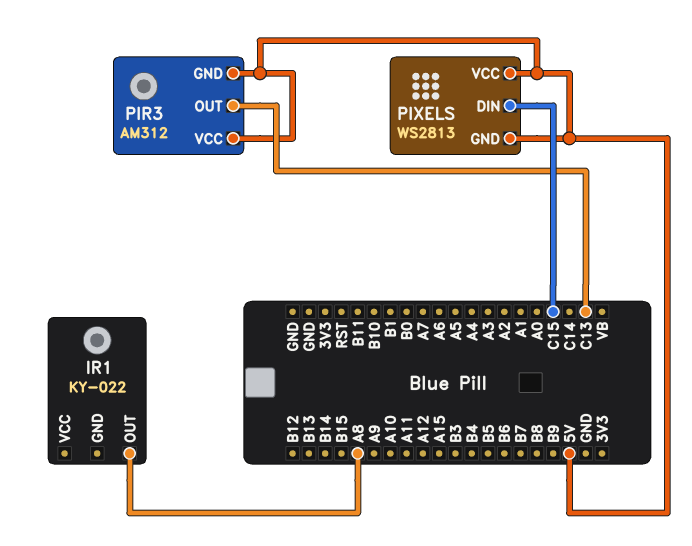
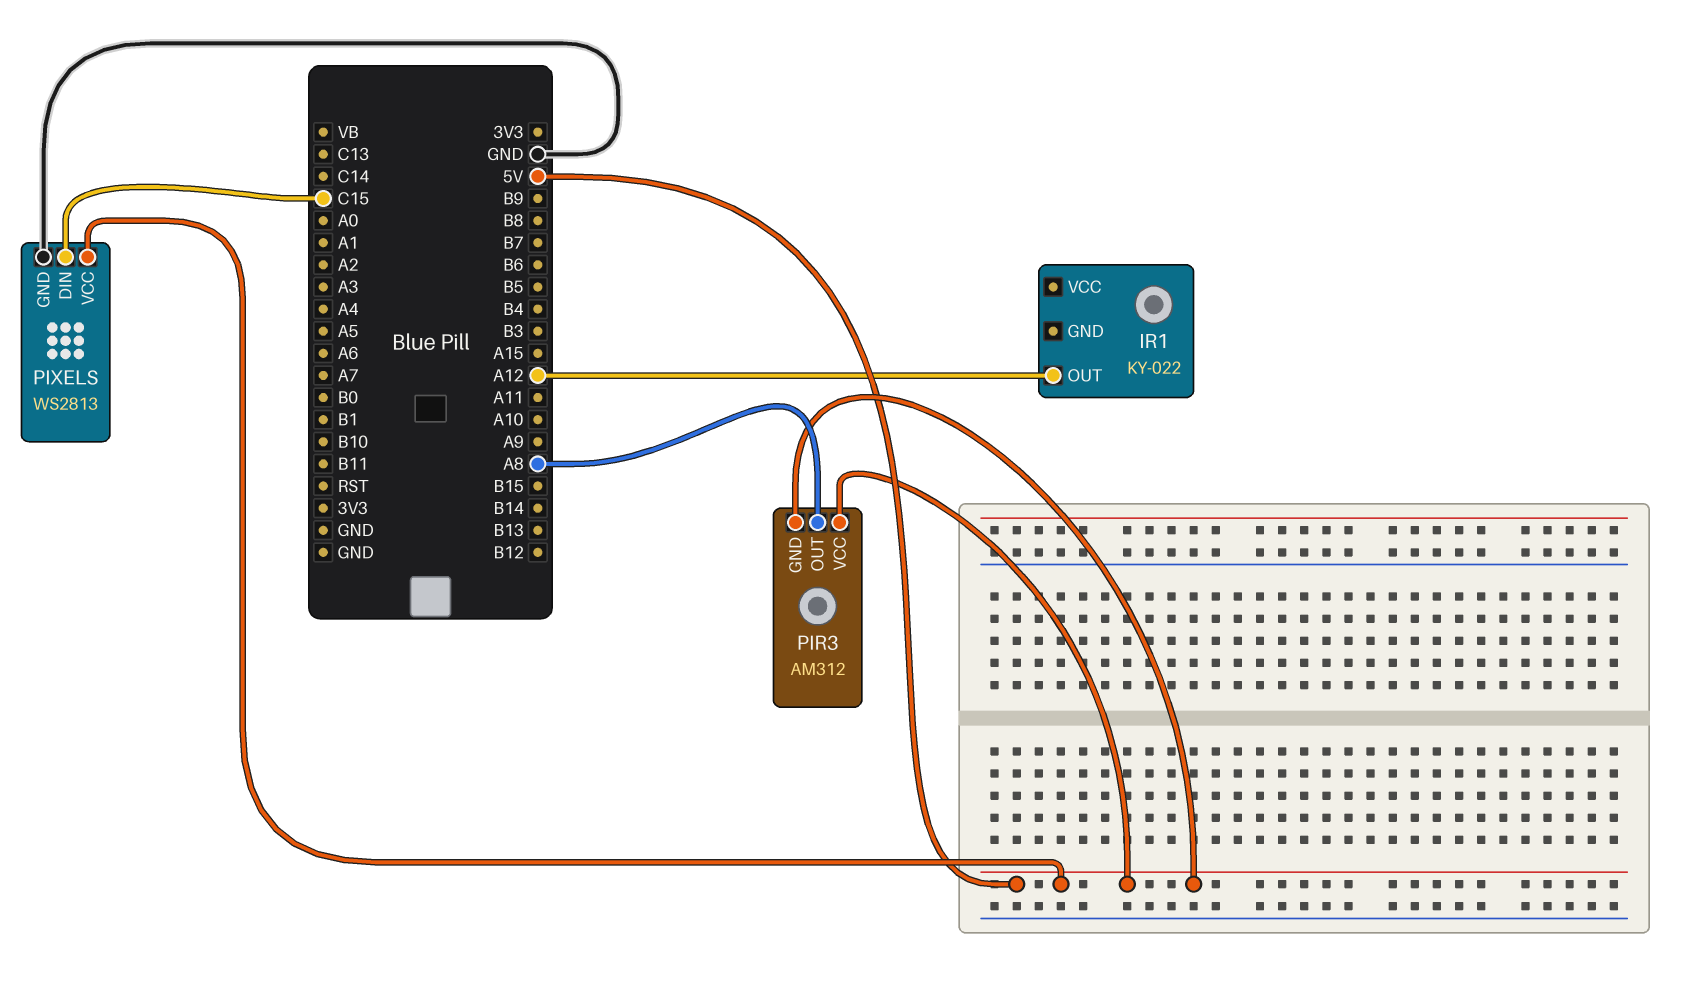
IR1 pin OUT: A8 -> A12
PIR3 pin OUT: C13 -> A8
PIXELS pin GND: 5V -> GND

